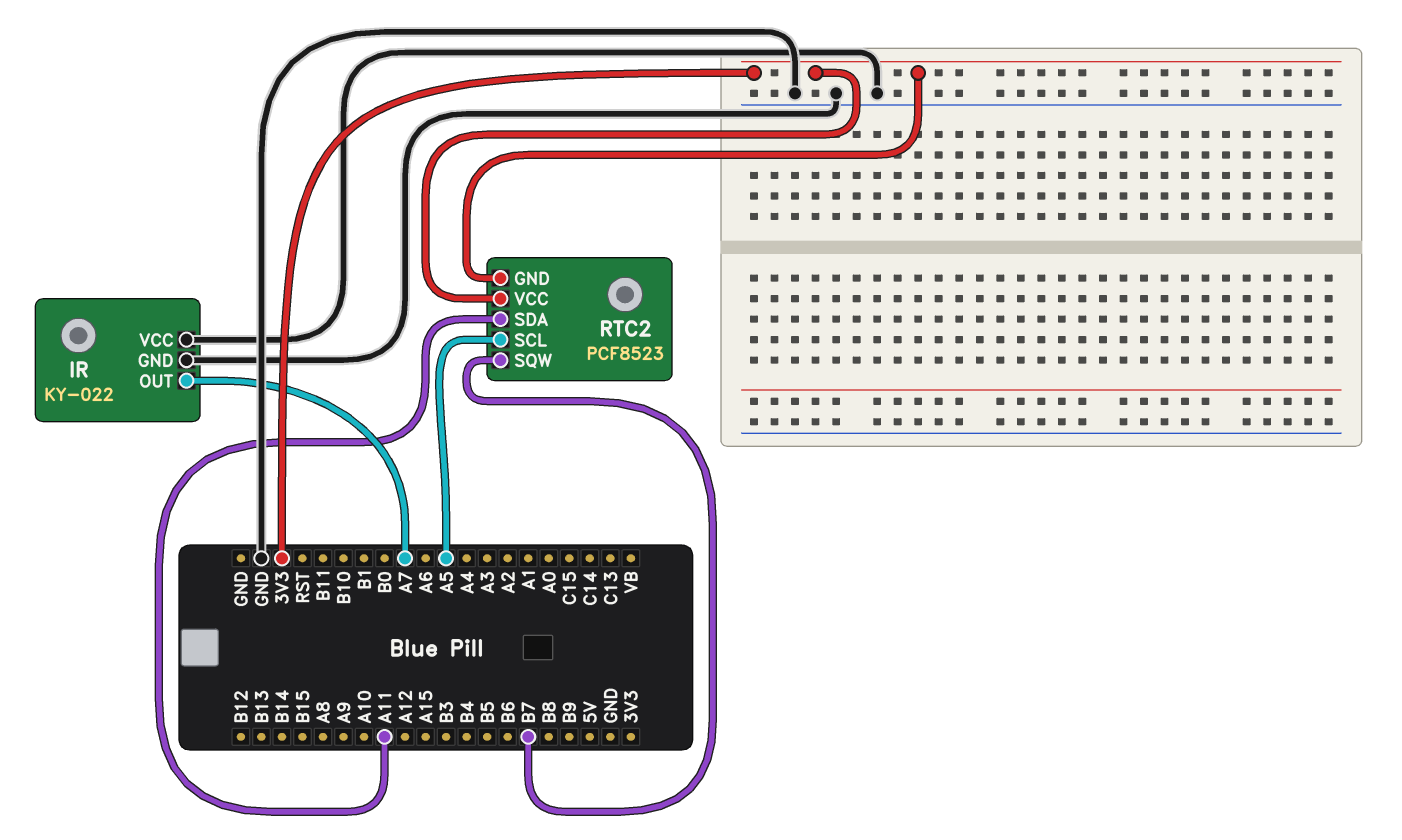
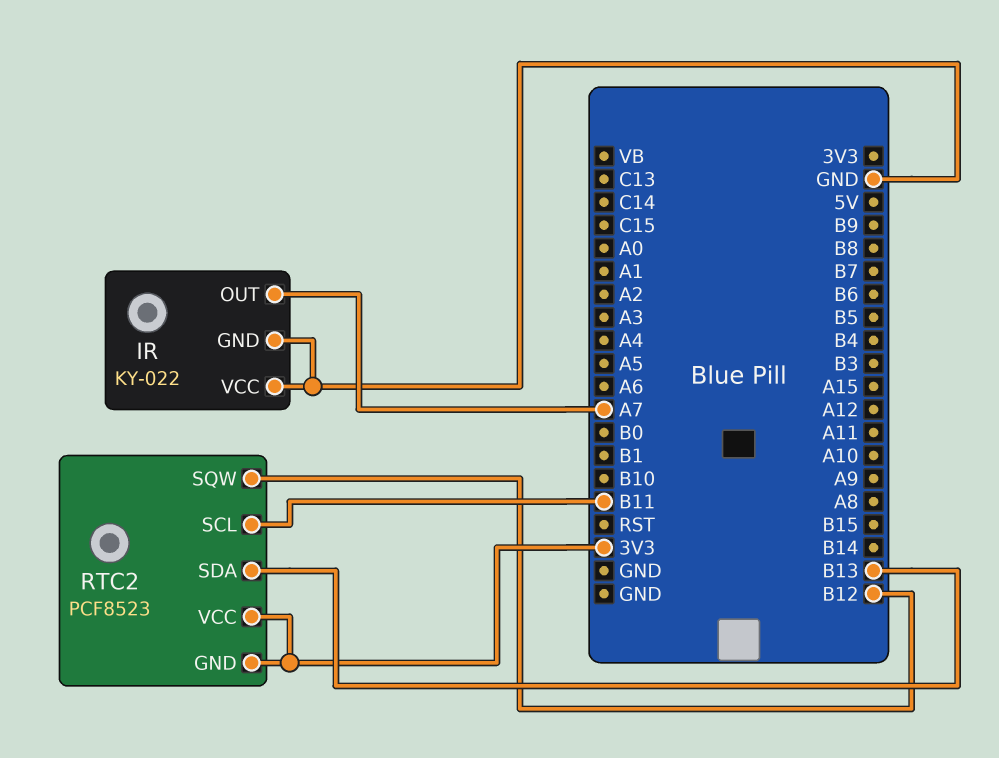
RTC2 pin SCL: A5 -> B11
RTC2 pin SDA: A11 -> B13
RTC2 pin SQW: B7 -> B12

